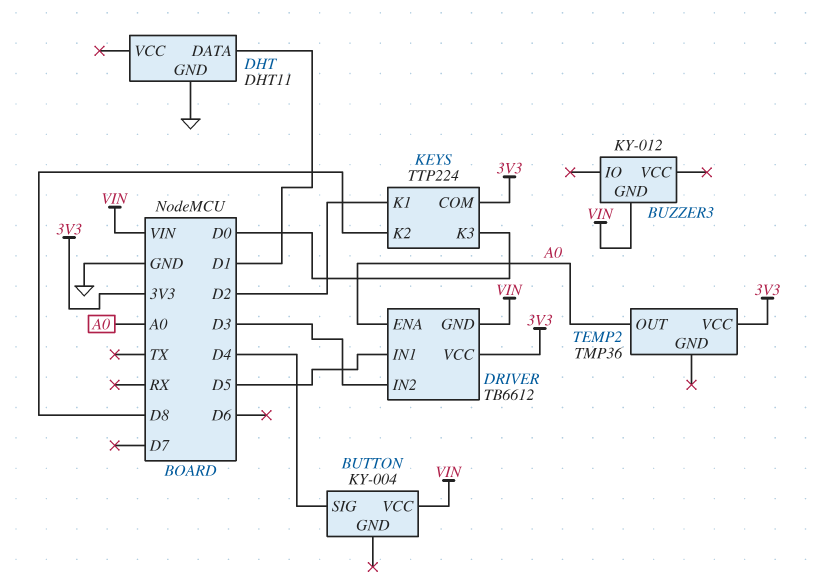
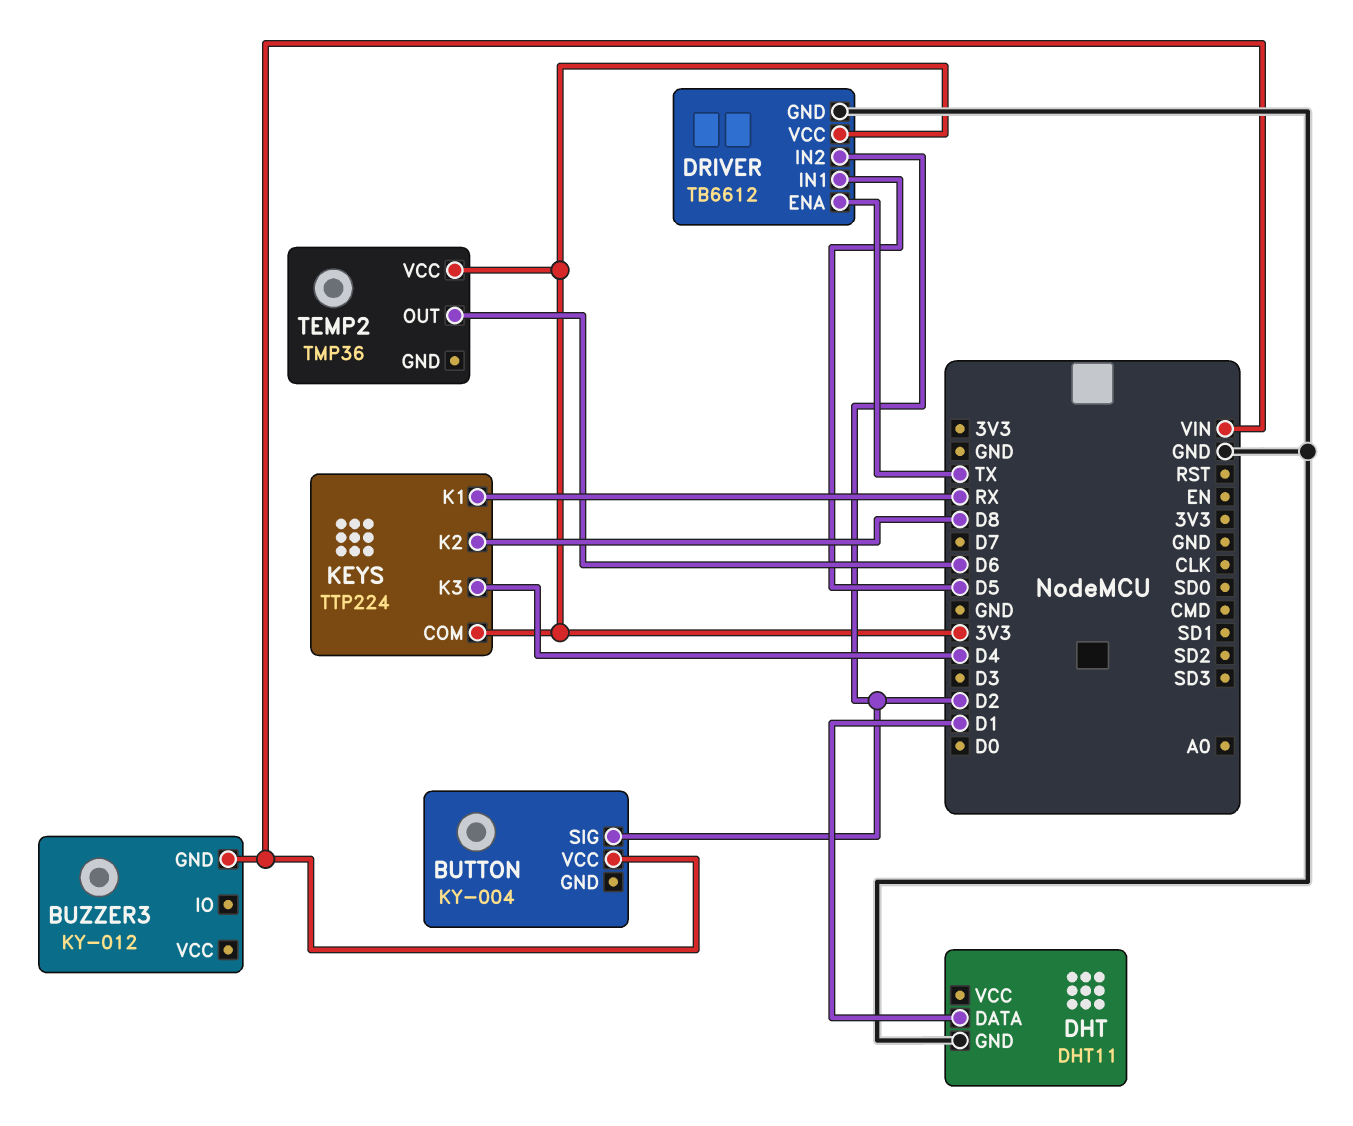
BUTTON pin SIG: D4 -> D2
DRIVER pin ENA: A0 -> TX
DRIVER pin GND: VIN -> GND
DRIVER pin IN2: D3 -> D2
KEYS pin K1: D2 -> RX
KEYS pin K3: D0 -> D4
TEMP2 pin OUT: A0 -> D6

